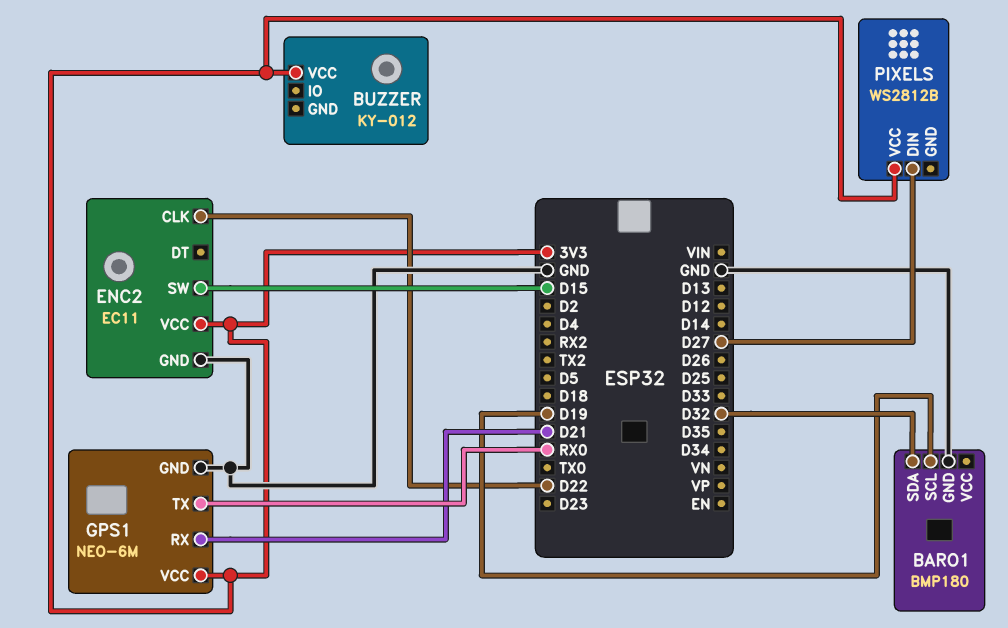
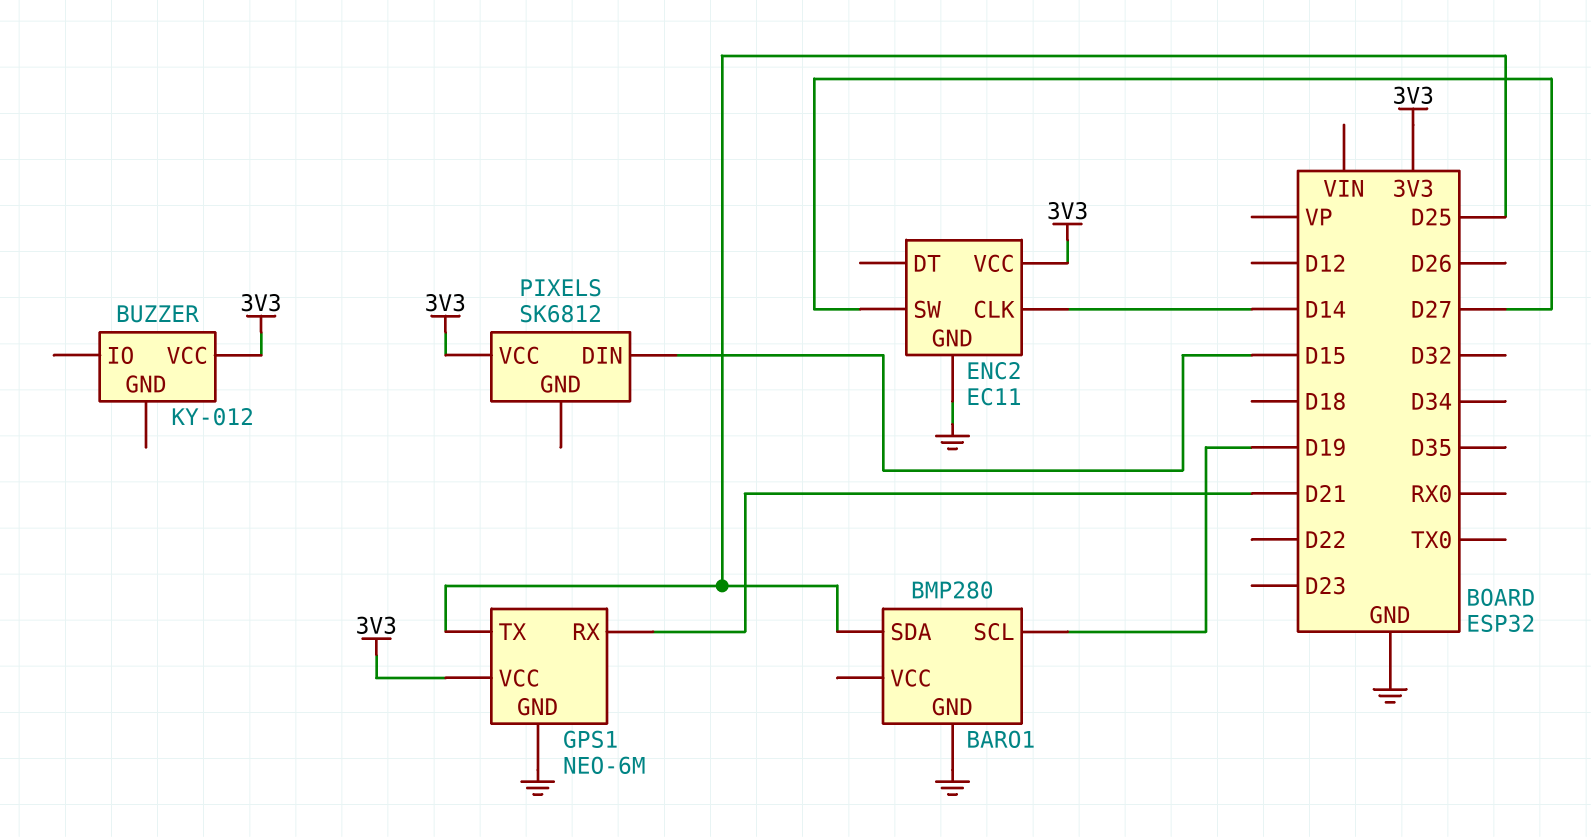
BARO1: BMP180 -> BMP280
BARO1 pin SDA: D32 -> D25
ENC2 pin CLK: D22 -> D14
ENC2 pin SW: D15 -> D27
GPS1 pin TX: RX0 -> D25
PIXELS: WS2812B -> SK6812
PIXELS pin DIN: D27 -> D15

